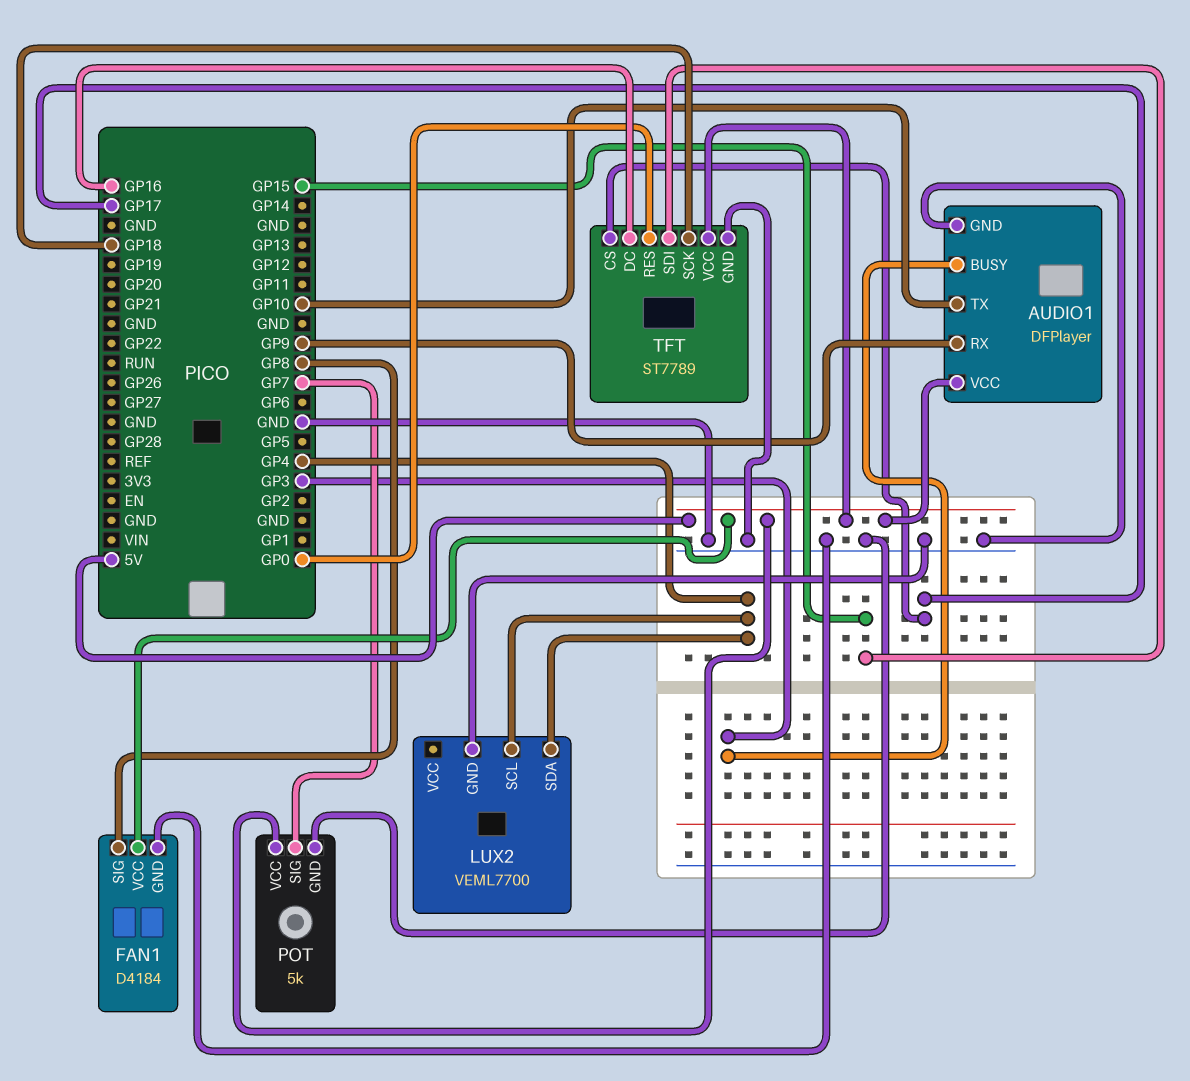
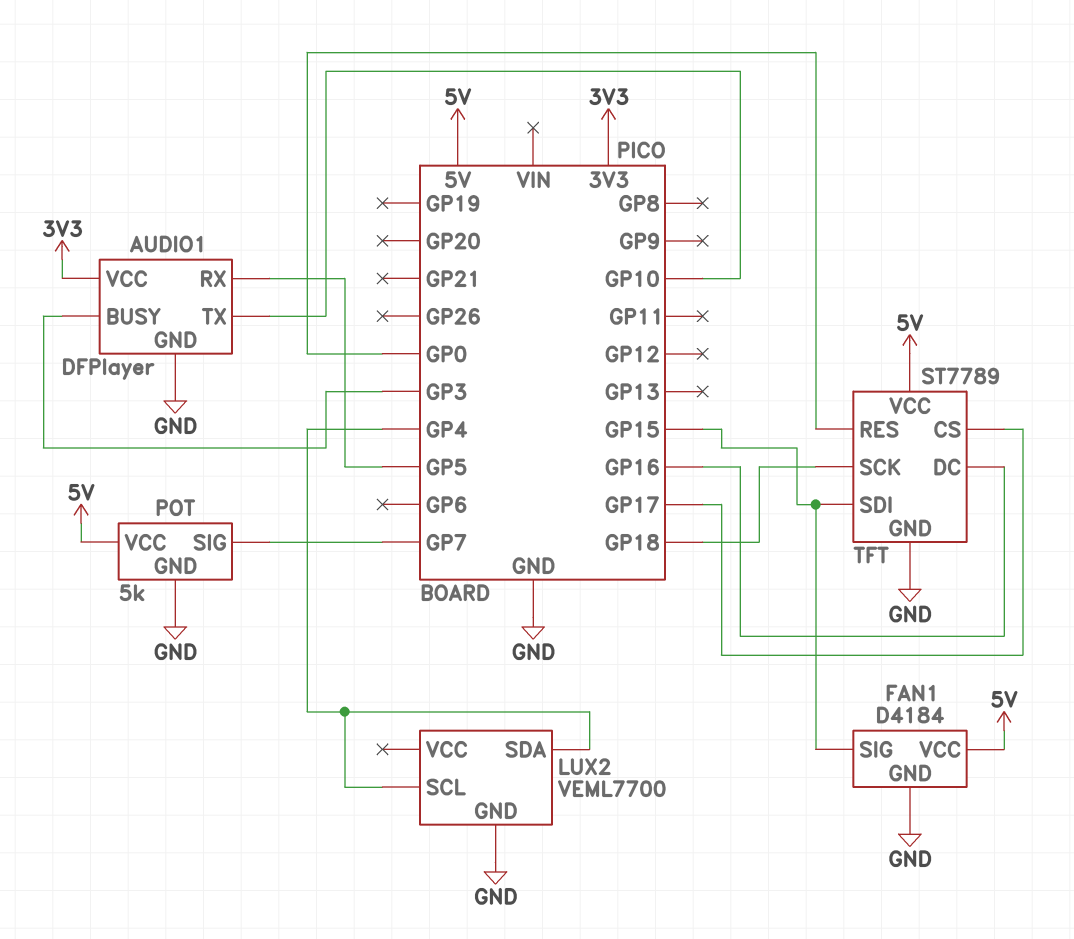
AUDIO1 pin RX: GP9 -> GP5
AUDIO1 pin VCC: 5V -> 3V3
FAN1 pin SIG: GP8 -> GP15

